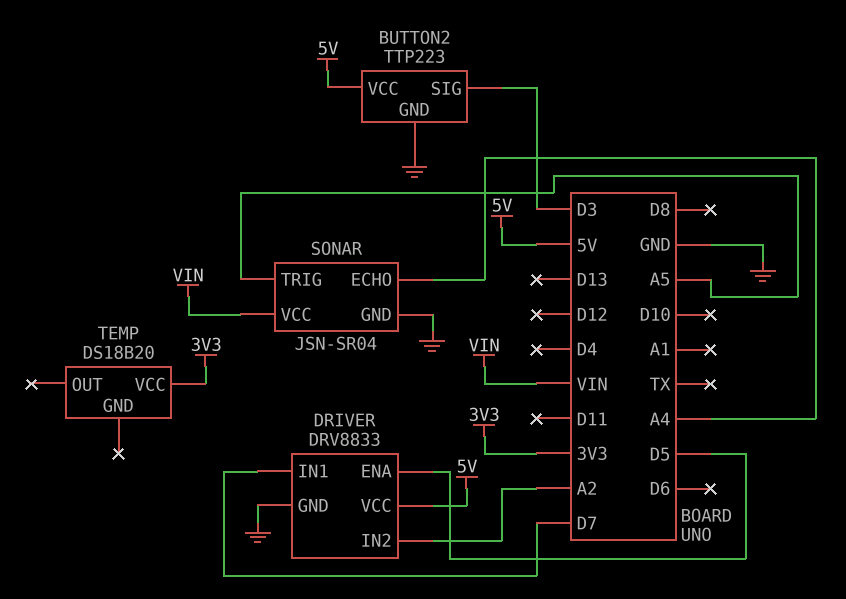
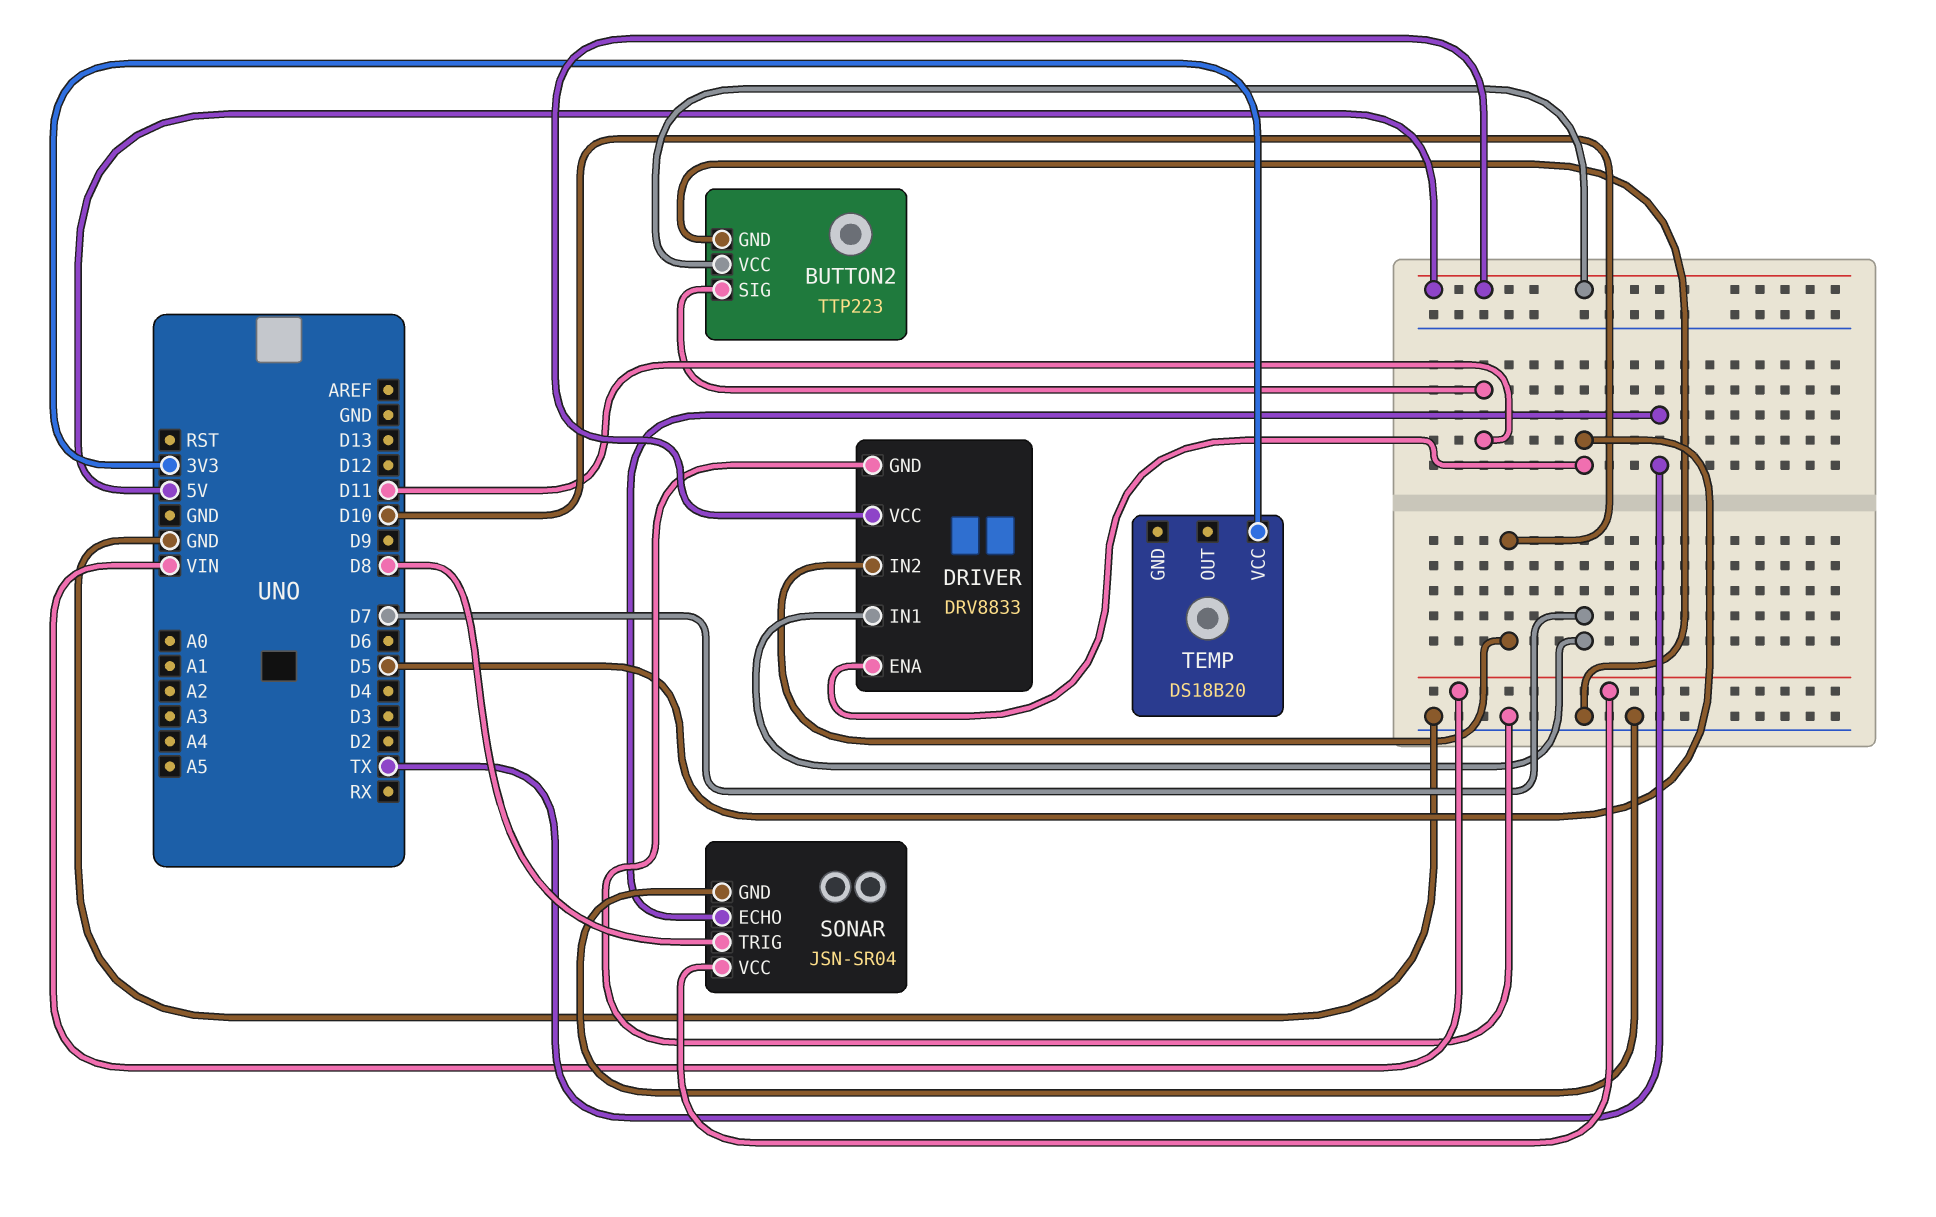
BUTTON2 pin SIG: D3 -> D11
DRIVER pin IN2: A2 -> D10
SONAR pin ECHO: A4 -> TX
SONAR pin TRIG: A5 -> D8

